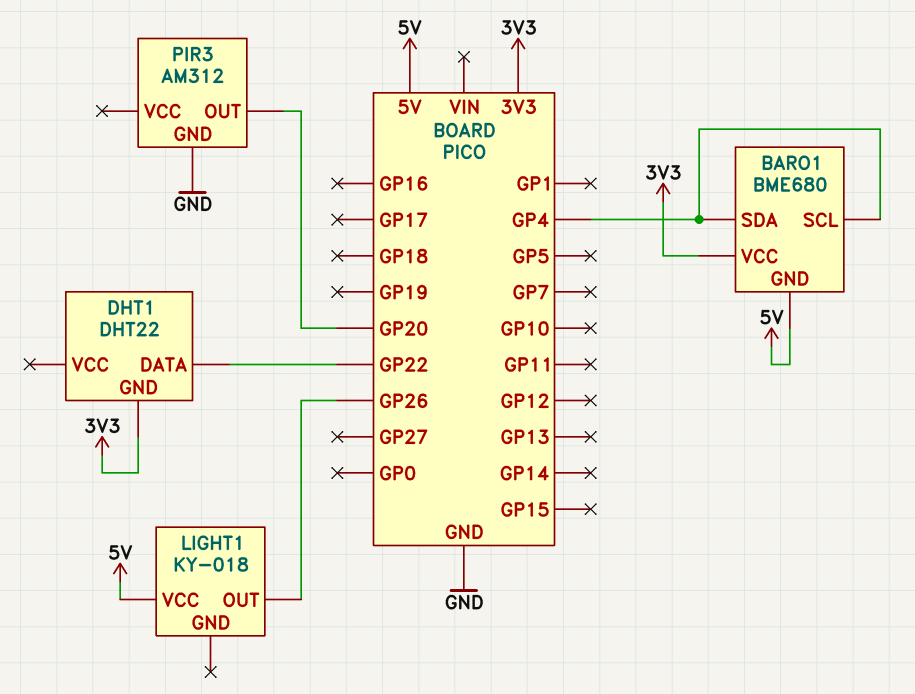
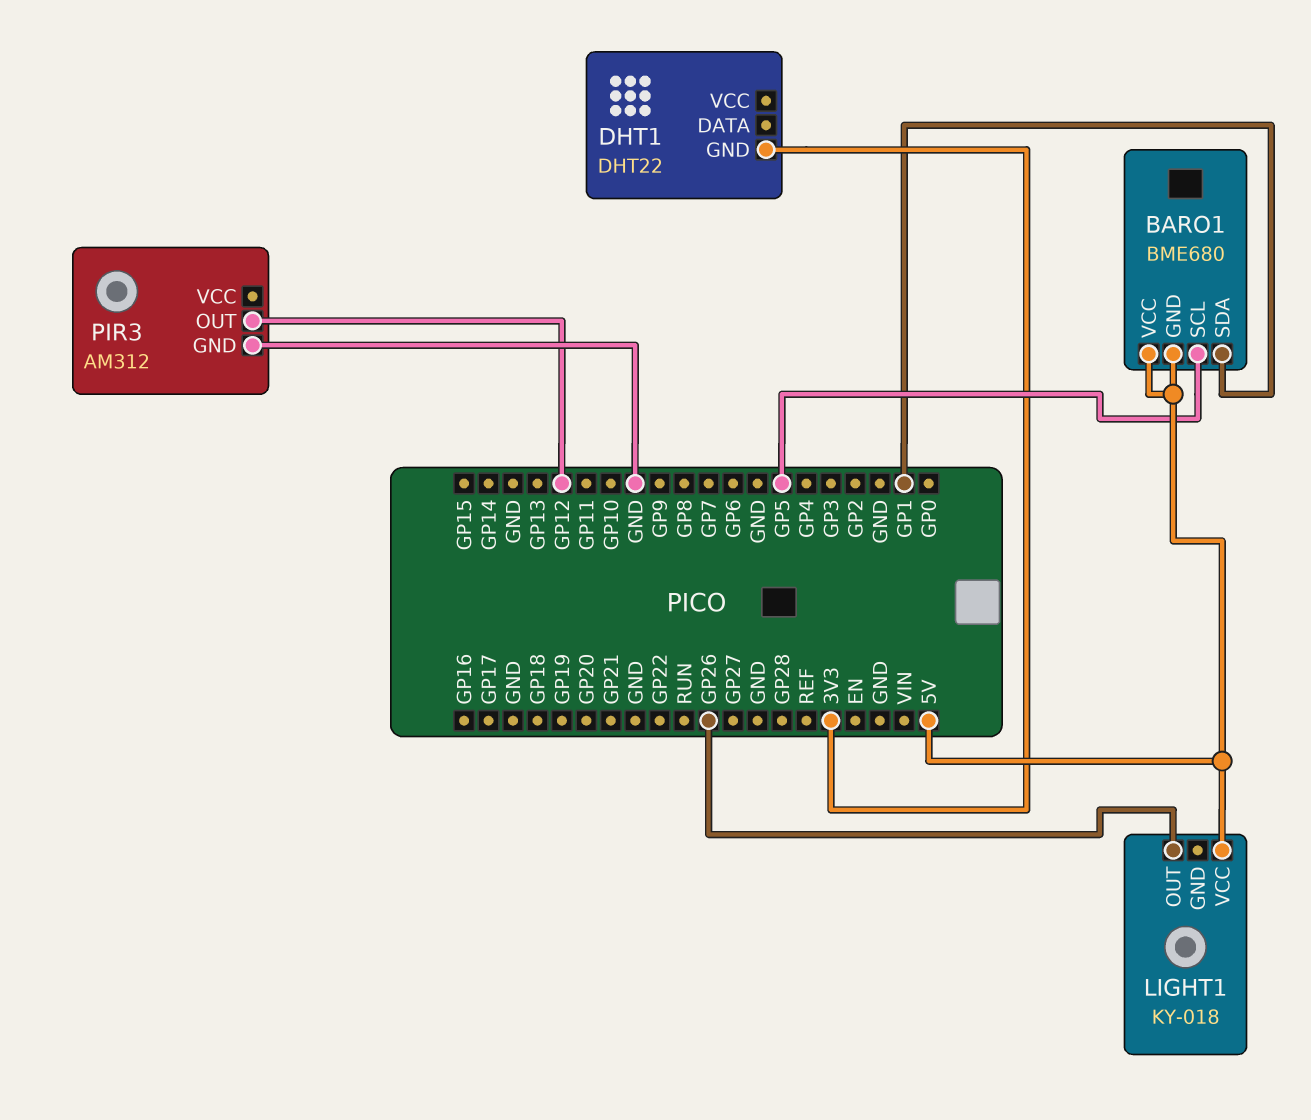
BARO1 pin SCL: GP4 -> GP5
BARO1 pin SDA: GP4 -> GP1
BARO1 pin VCC: 3V3 -> 5V
DHT1 pin DATA: GP22 -> none
PIR3 pin OUT: GP20 -> GP12

